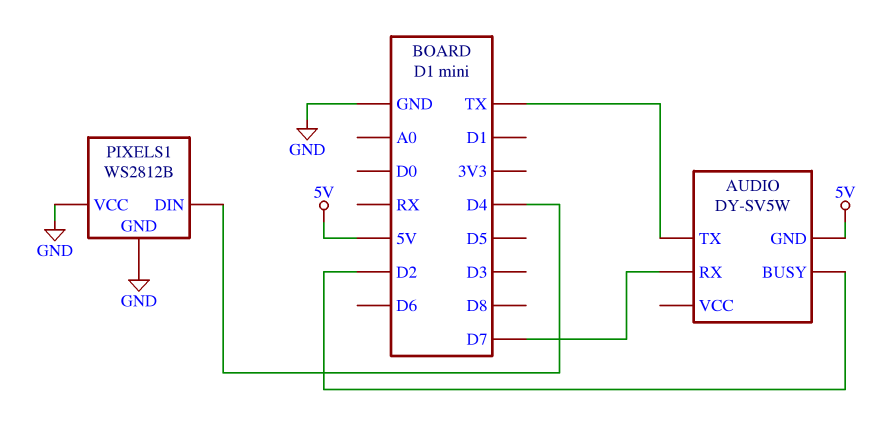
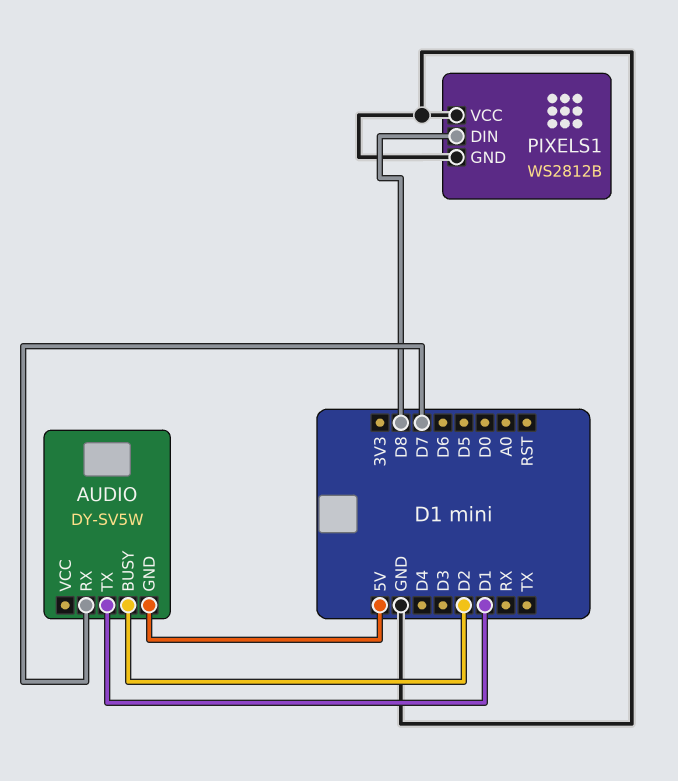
AUDIO pin TX: TX -> D1
PIXELS1 pin DIN: D4 -> D8

